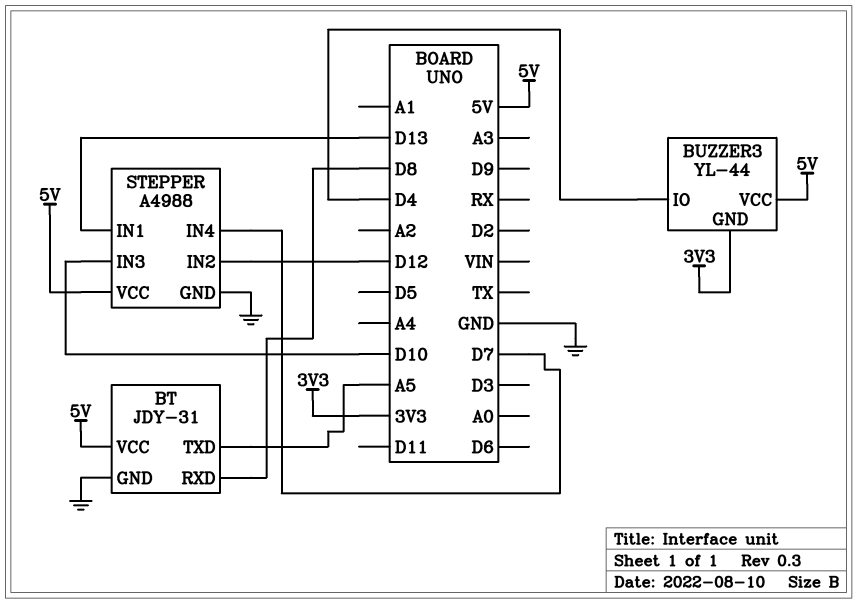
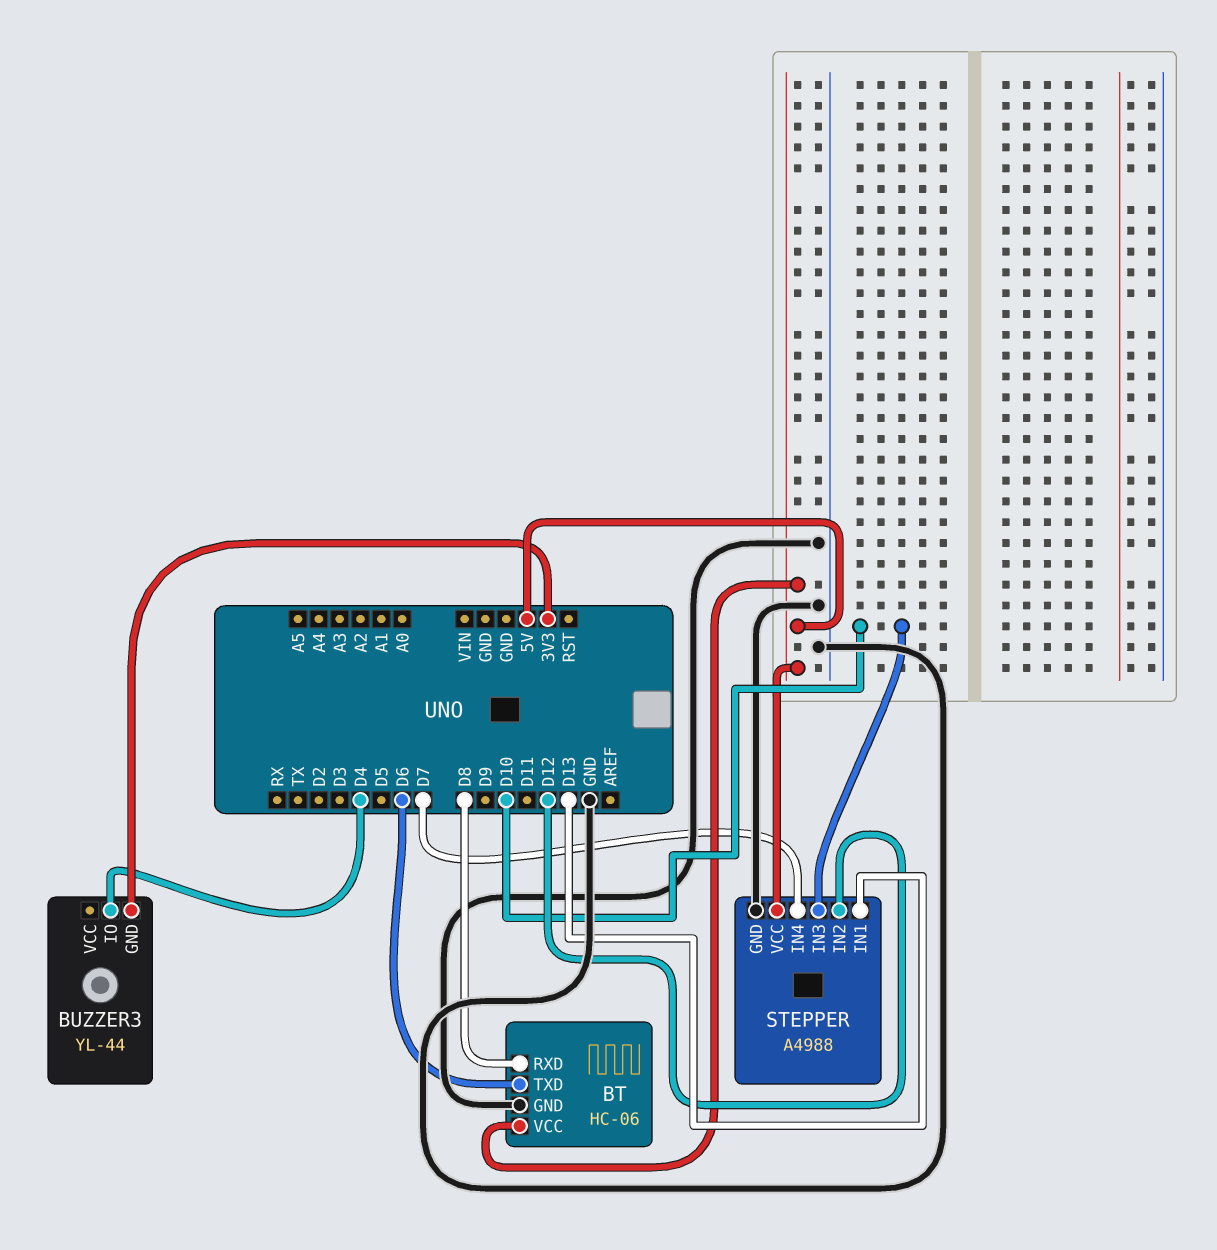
BT: JDY-31 -> HC-06
BT pin TXD: A5 -> D6
BUZZER3 pin VCC: 5V -> none

